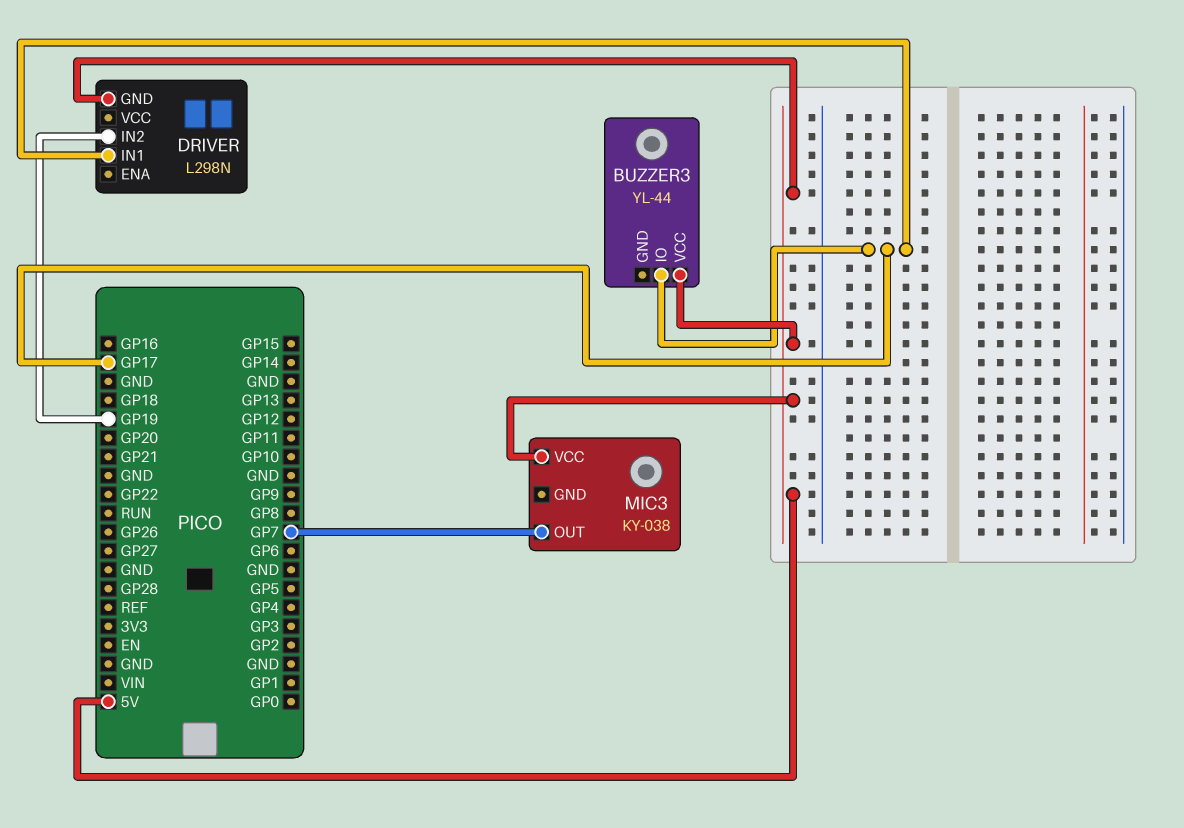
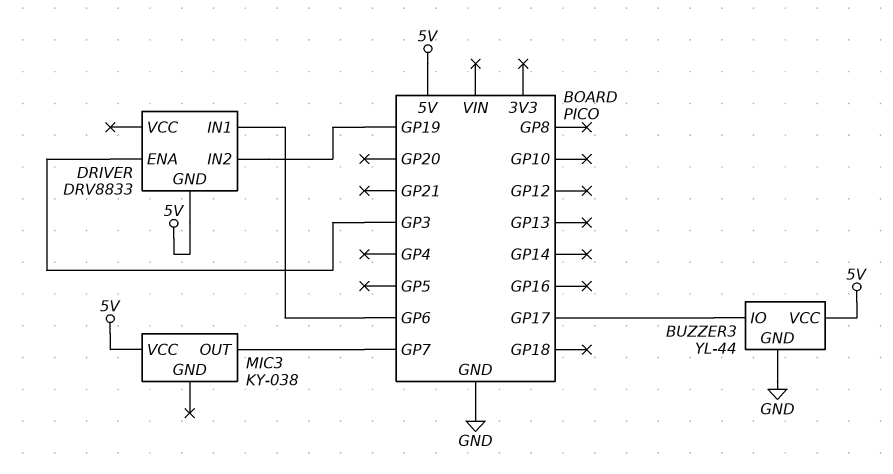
BUZZER3 pin GND: none -> GND
DRIVER: L298N -> DRV8833
DRIVER pin ENA: none -> GP3
DRIVER pin IN1: GP17 -> GP6

